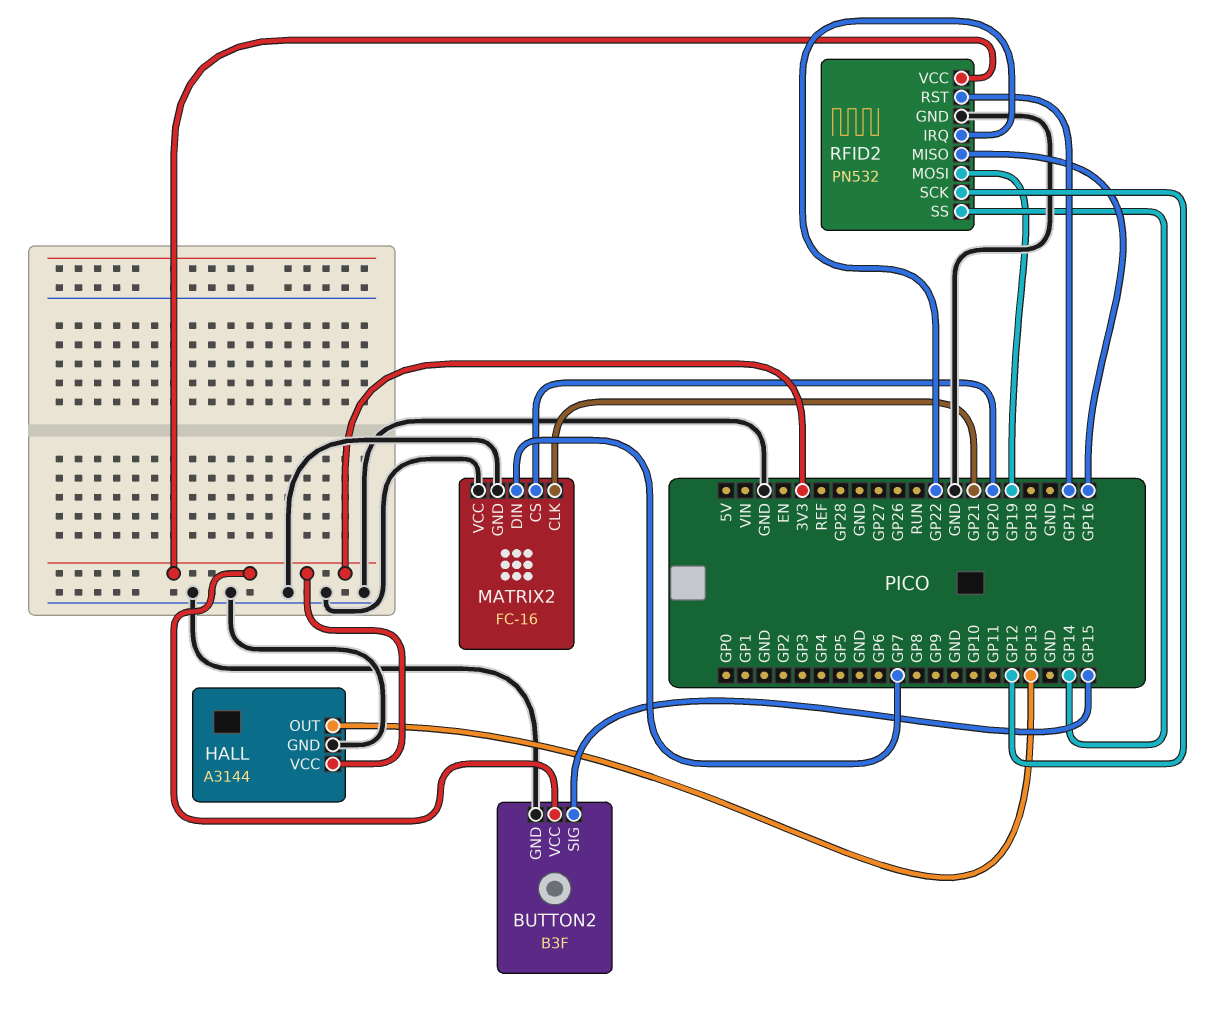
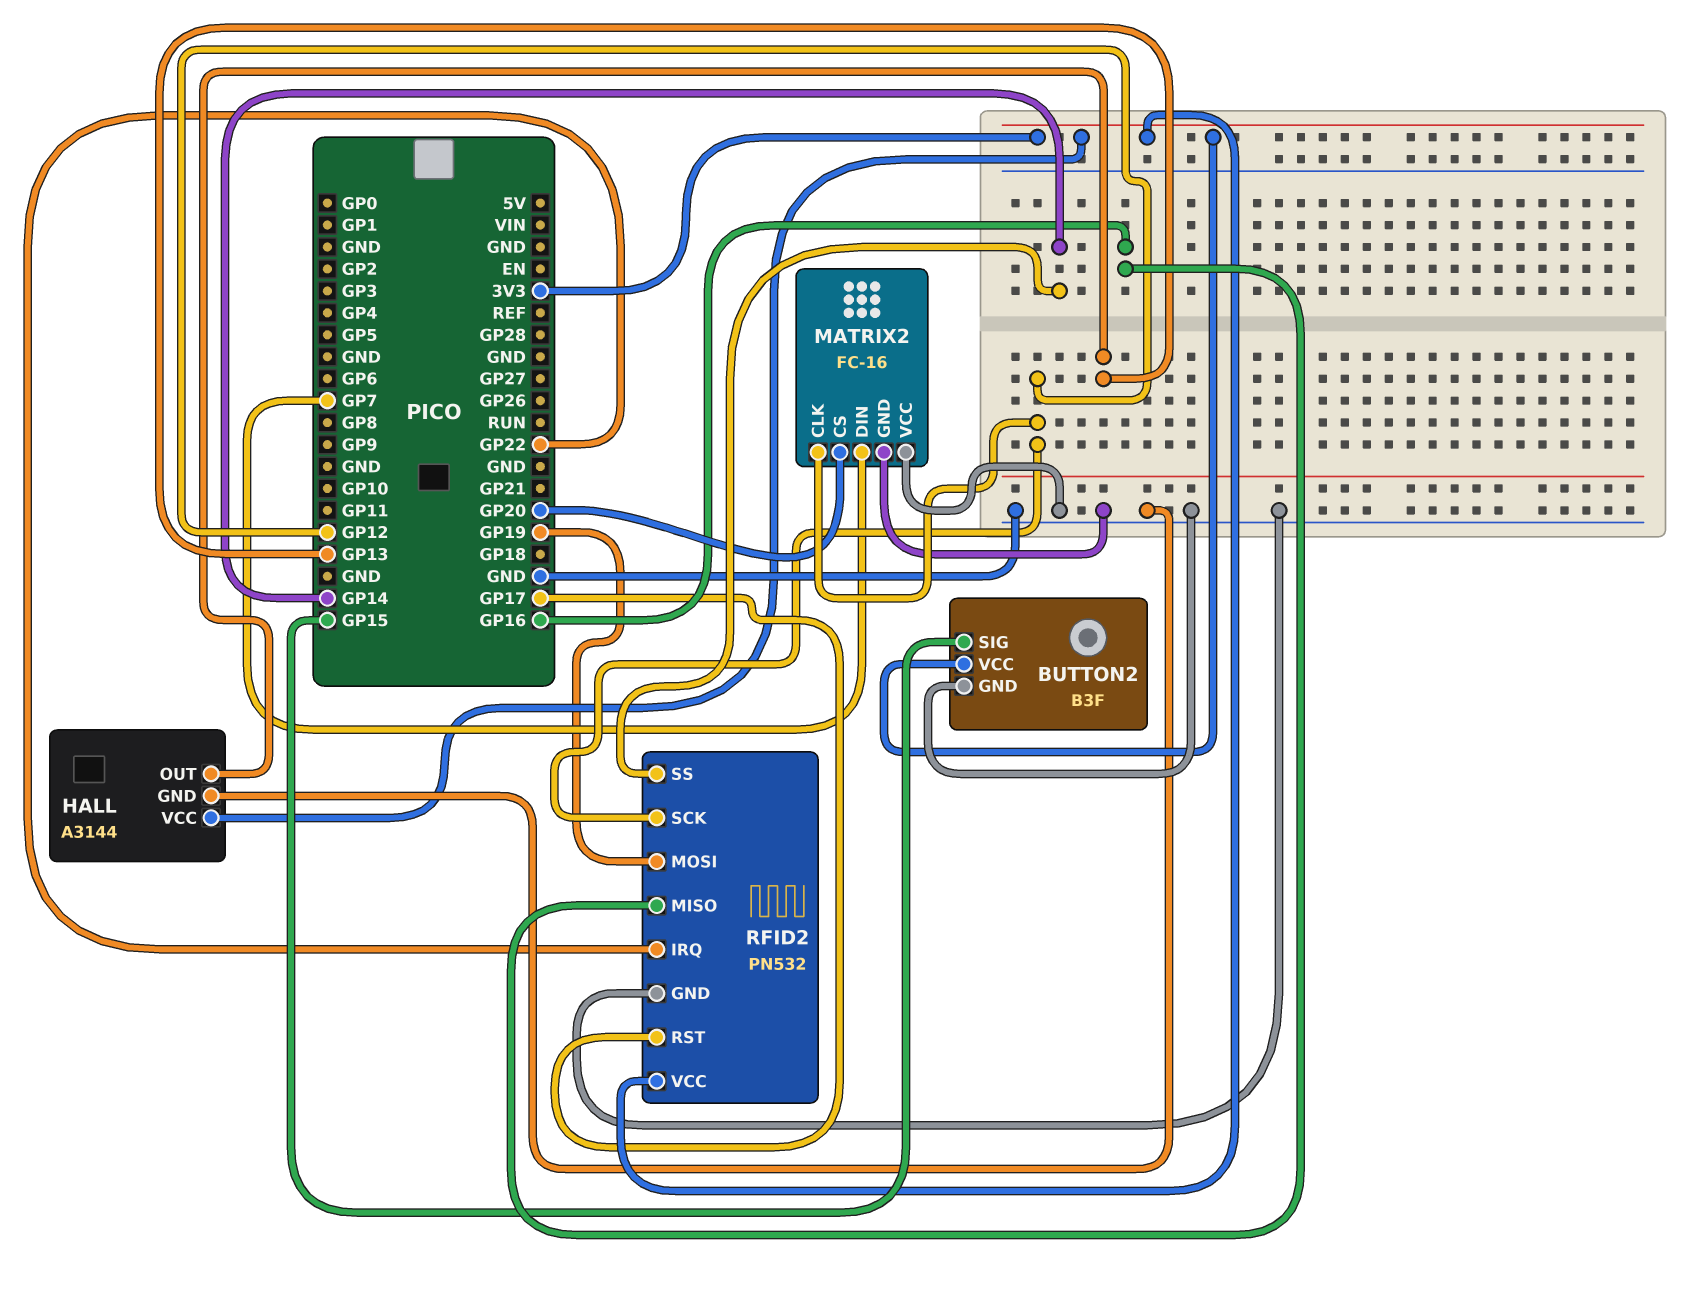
MATRIX2 pin CLK: GP21 -> GP12

